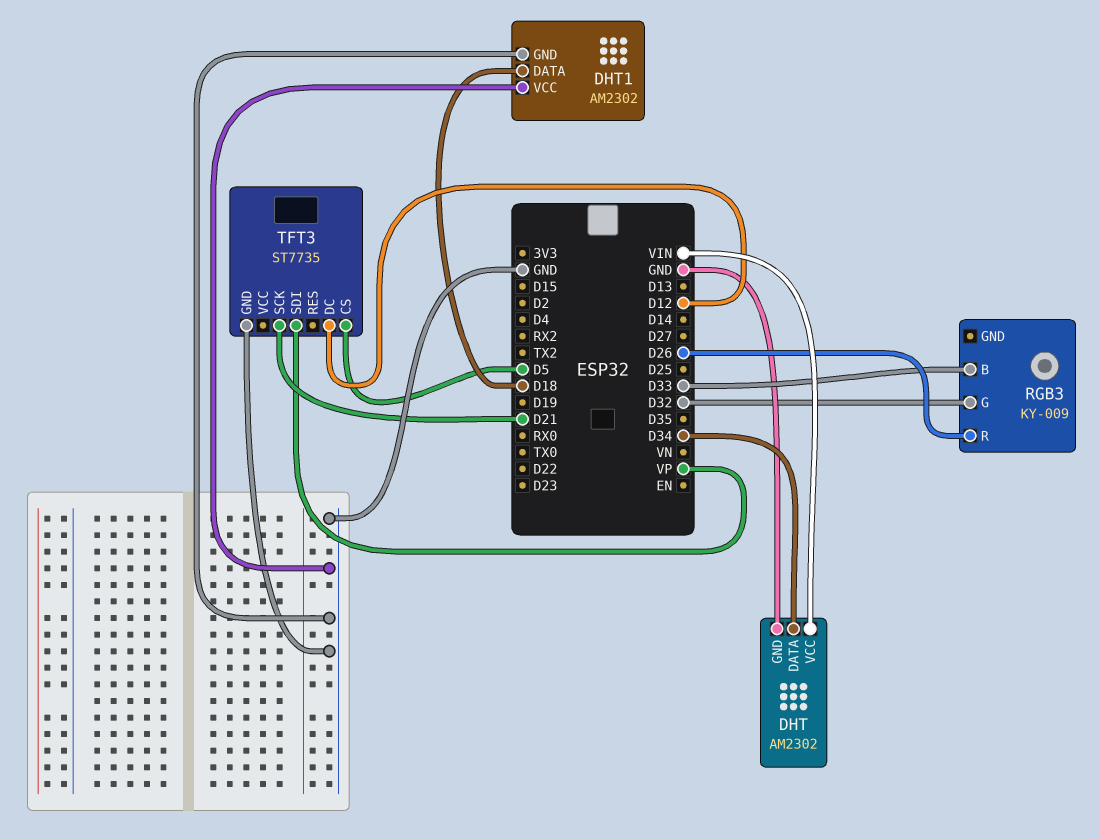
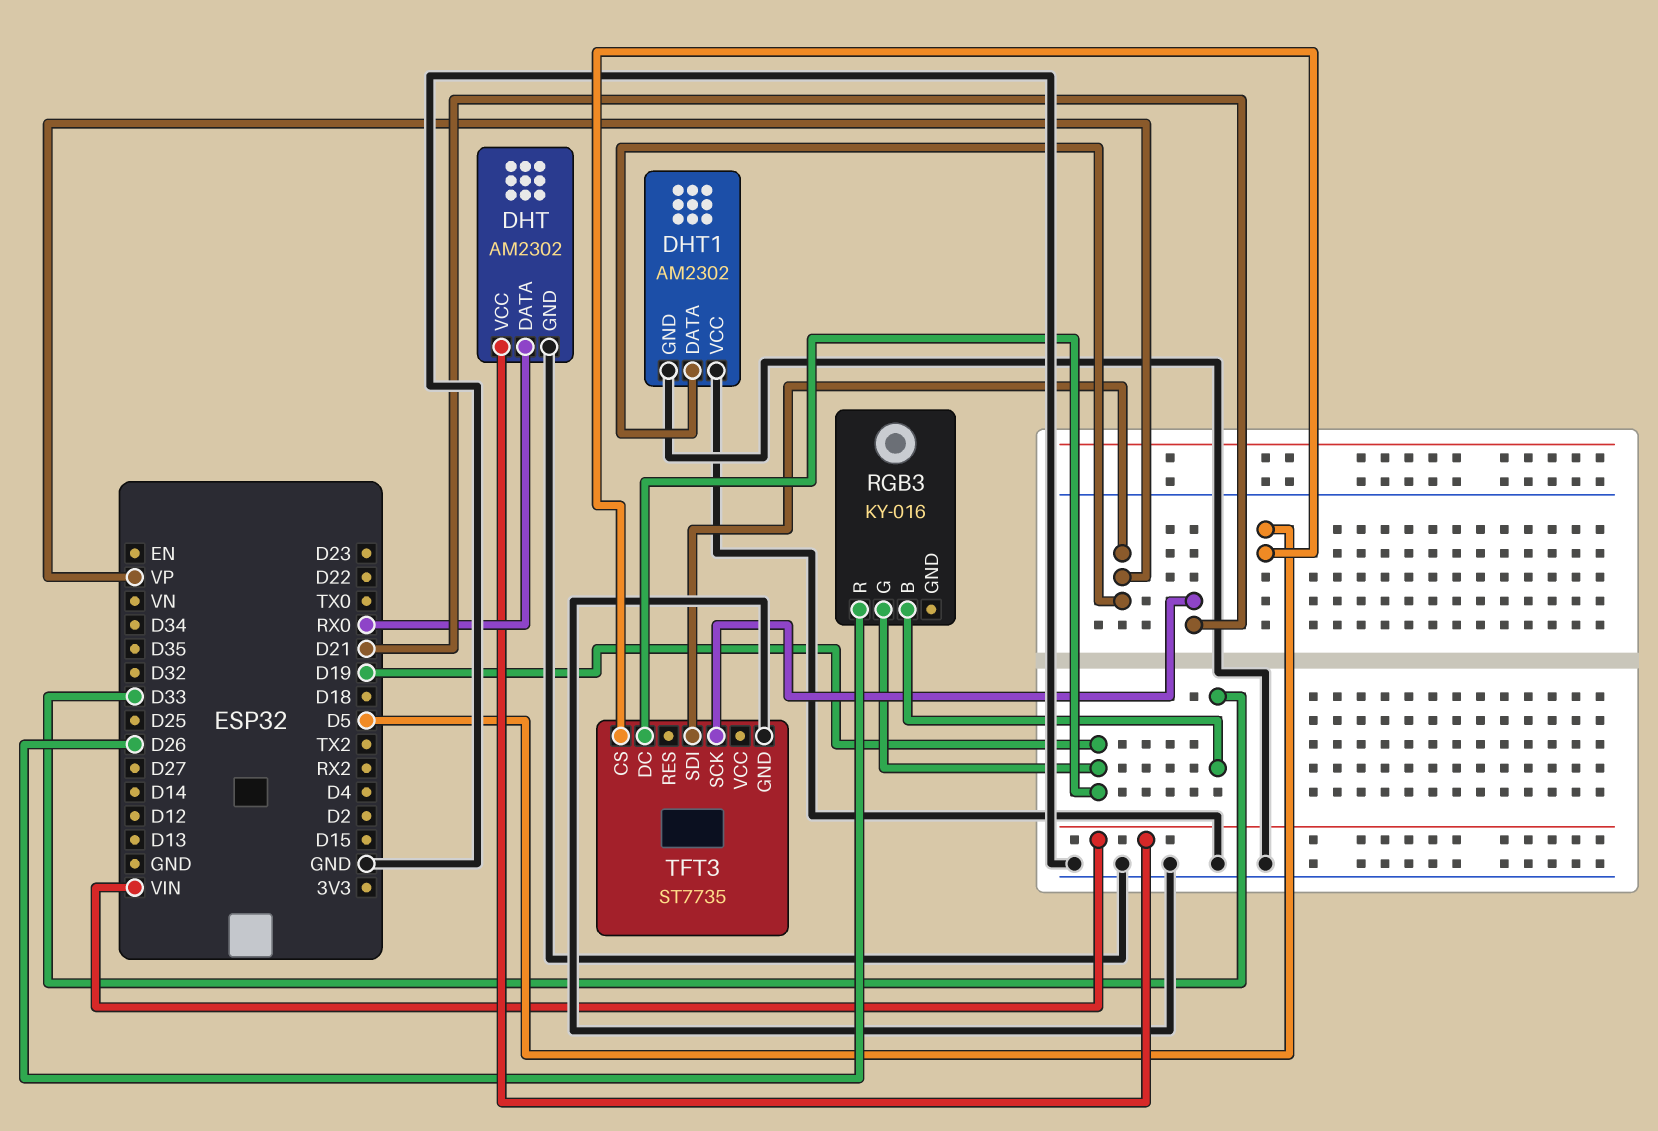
DHT pin DATA: D34 -> RX0
DHT1 pin DATA: D18 -> VP
RGB3: KY-009 -> KY-016
RGB3 pin G: D32 -> D19
TFT3 pin DC: D12 -> D19

